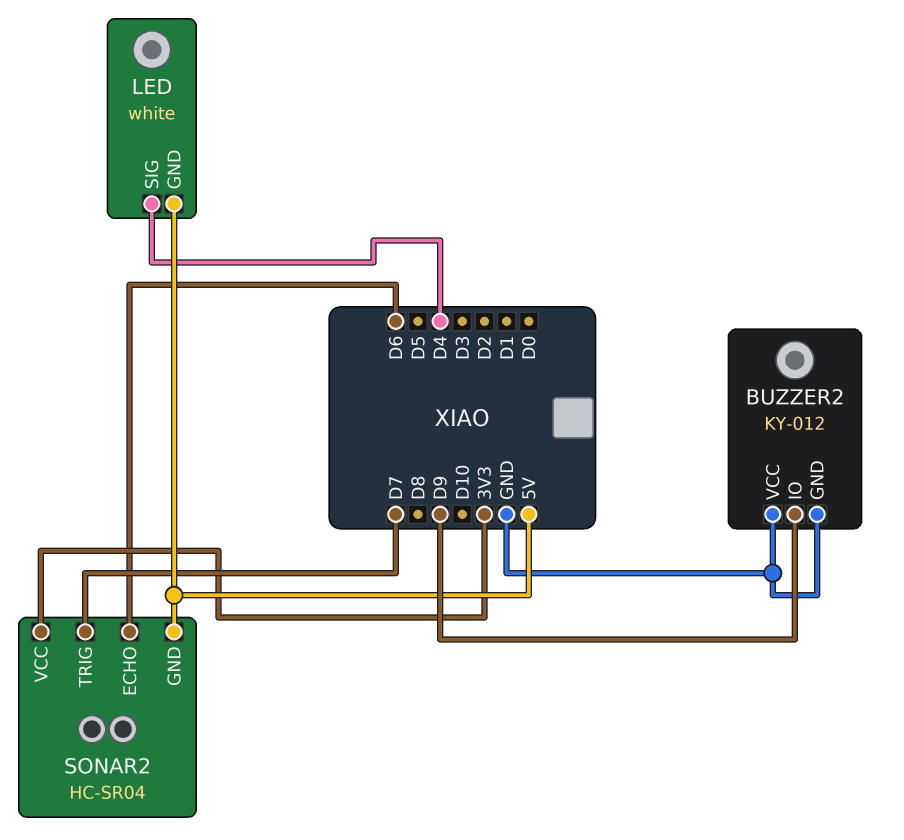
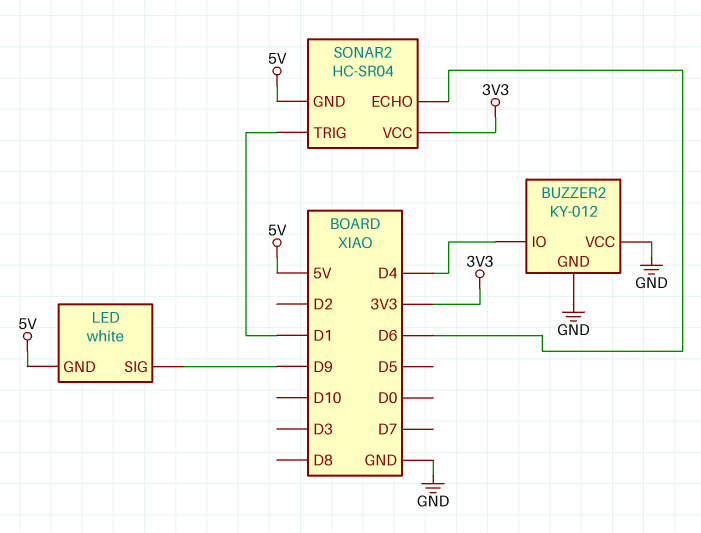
BUZZER2 pin IO: D9 -> D4
LED pin SIG: D4 -> D9
SONAR2 pin TRIG: D7 -> D1

